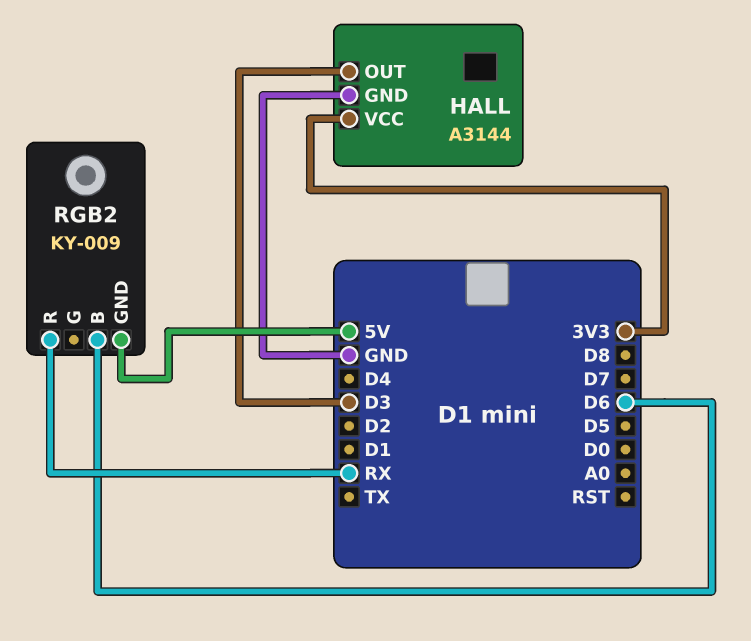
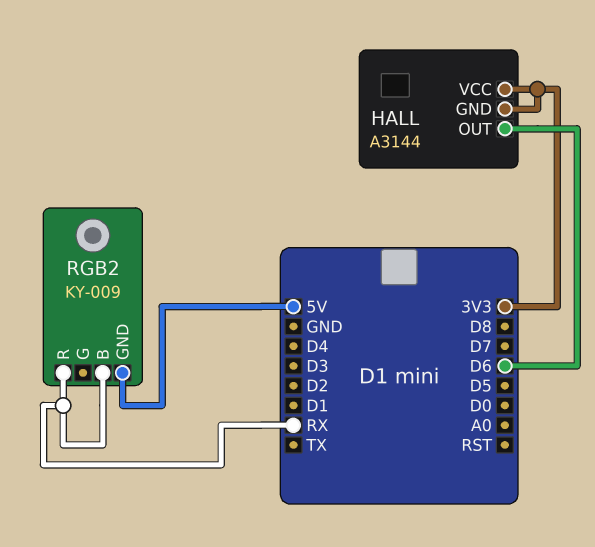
HALL pin GND: GND -> 3V3
HALL pin OUT: D3 -> D6
RGB2 pin B: D6 -> RX

